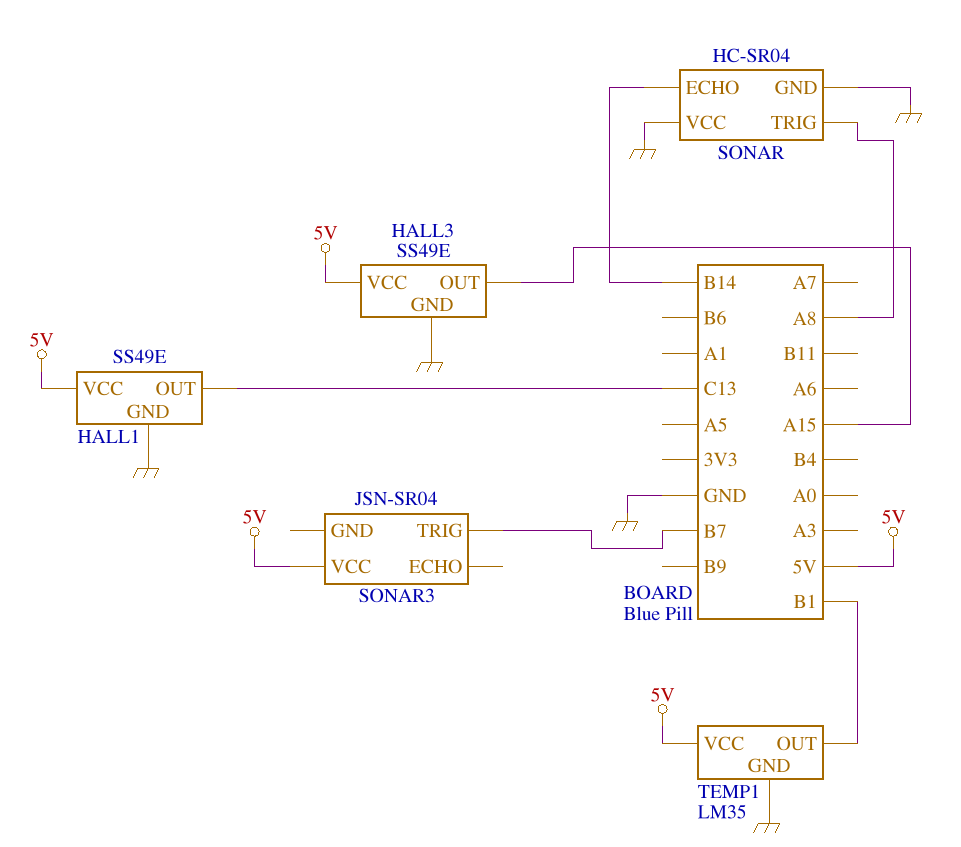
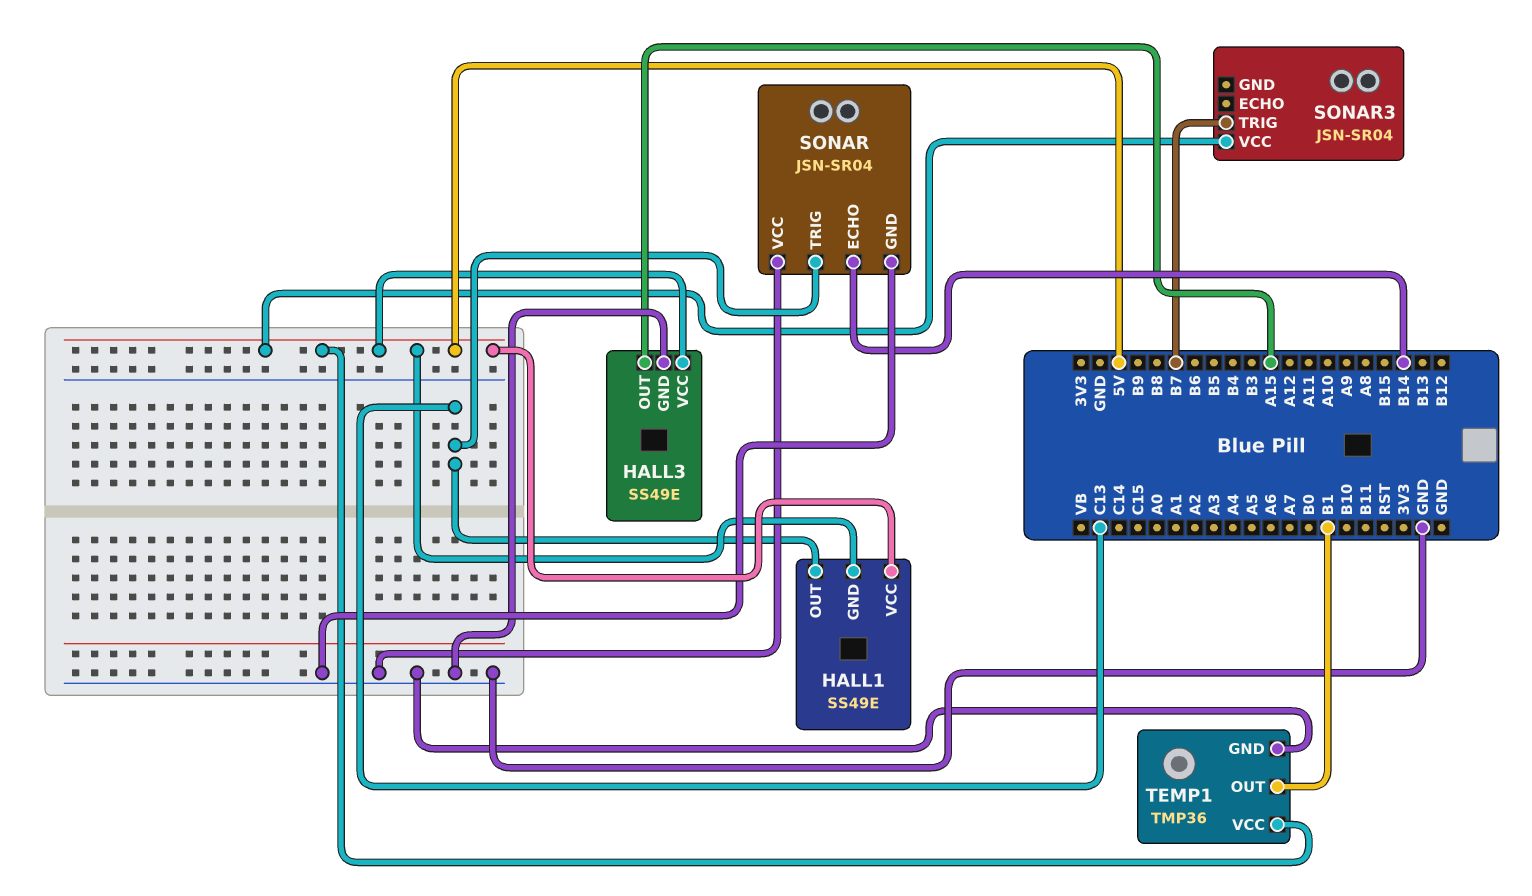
HALL1 pin GND: GND -> 5V
SONAR: HC-SR04 -> JSN-SR04
SONAR pin TRIG: A8 -> C13
TEMP1: LM35 -> TMP36

